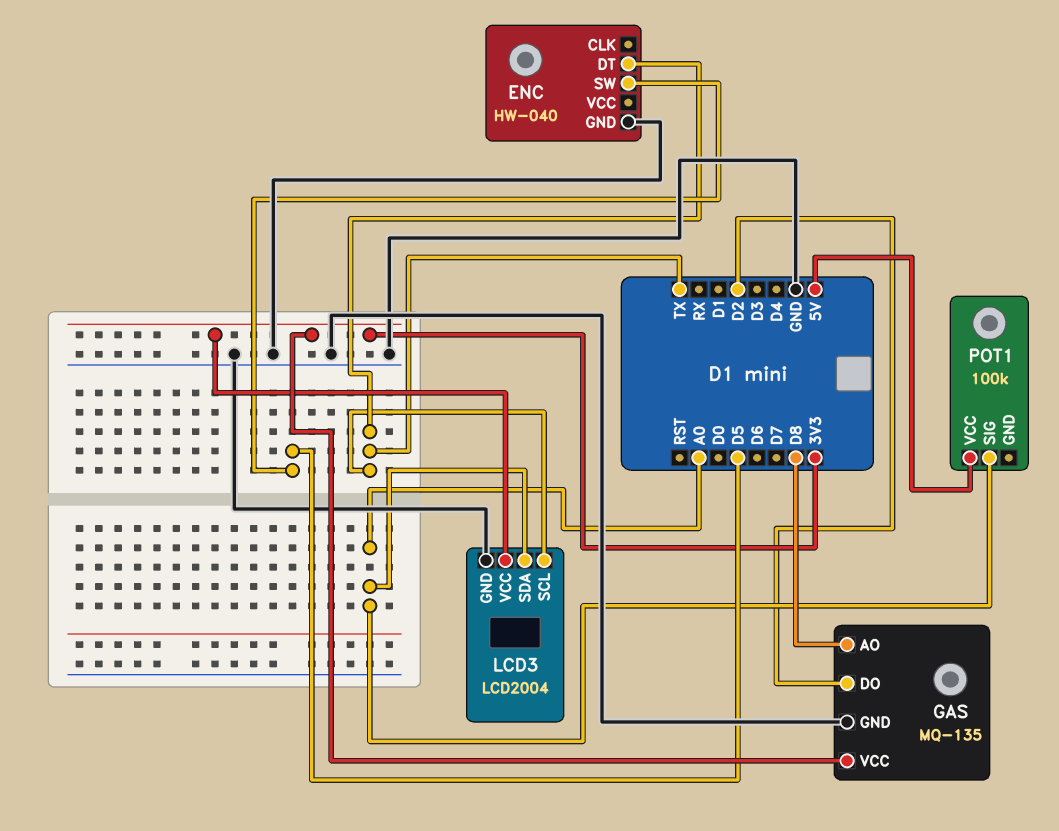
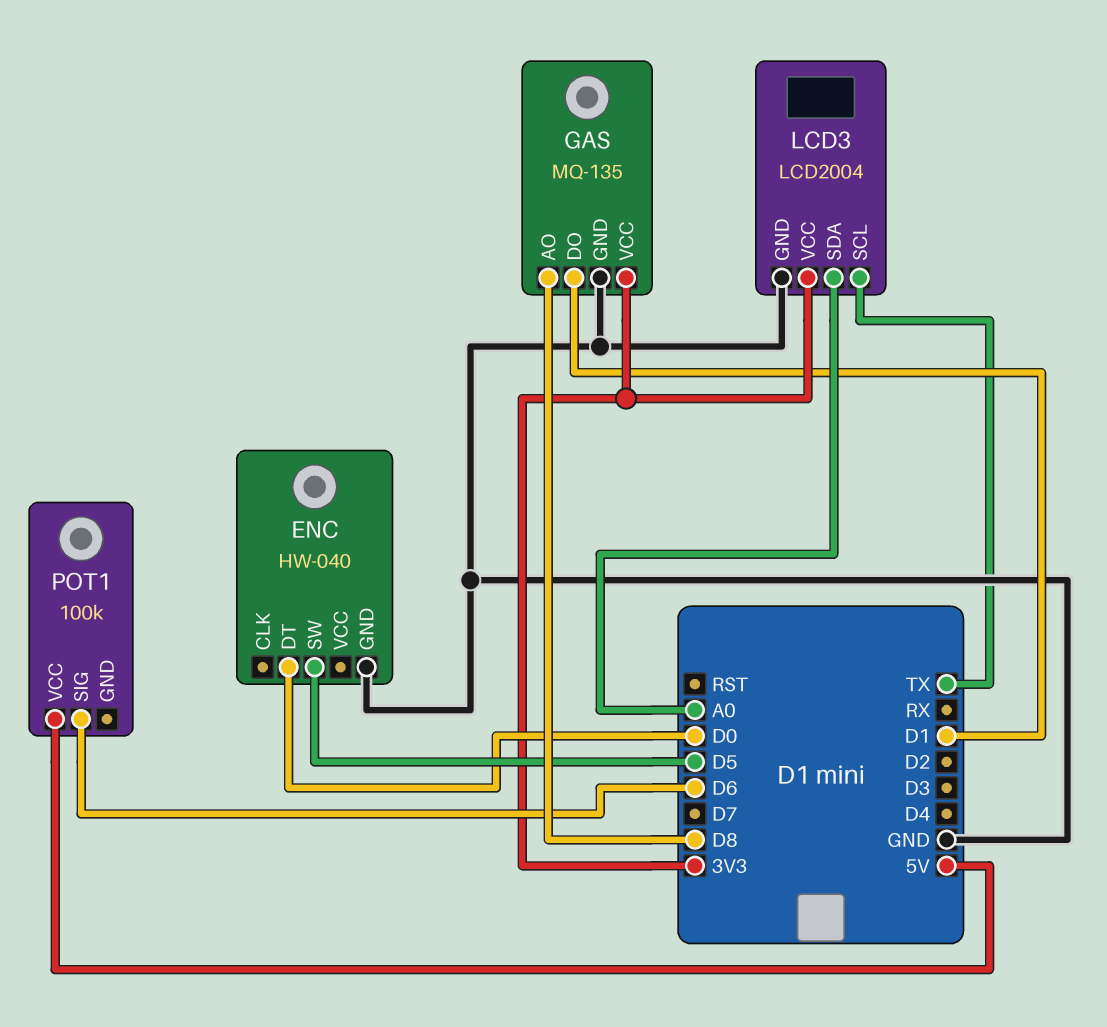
ENC pin DT: TX -> D0
GAS pin DO: D2 -> D1
POT1 pin SIG: A0 -> D6

